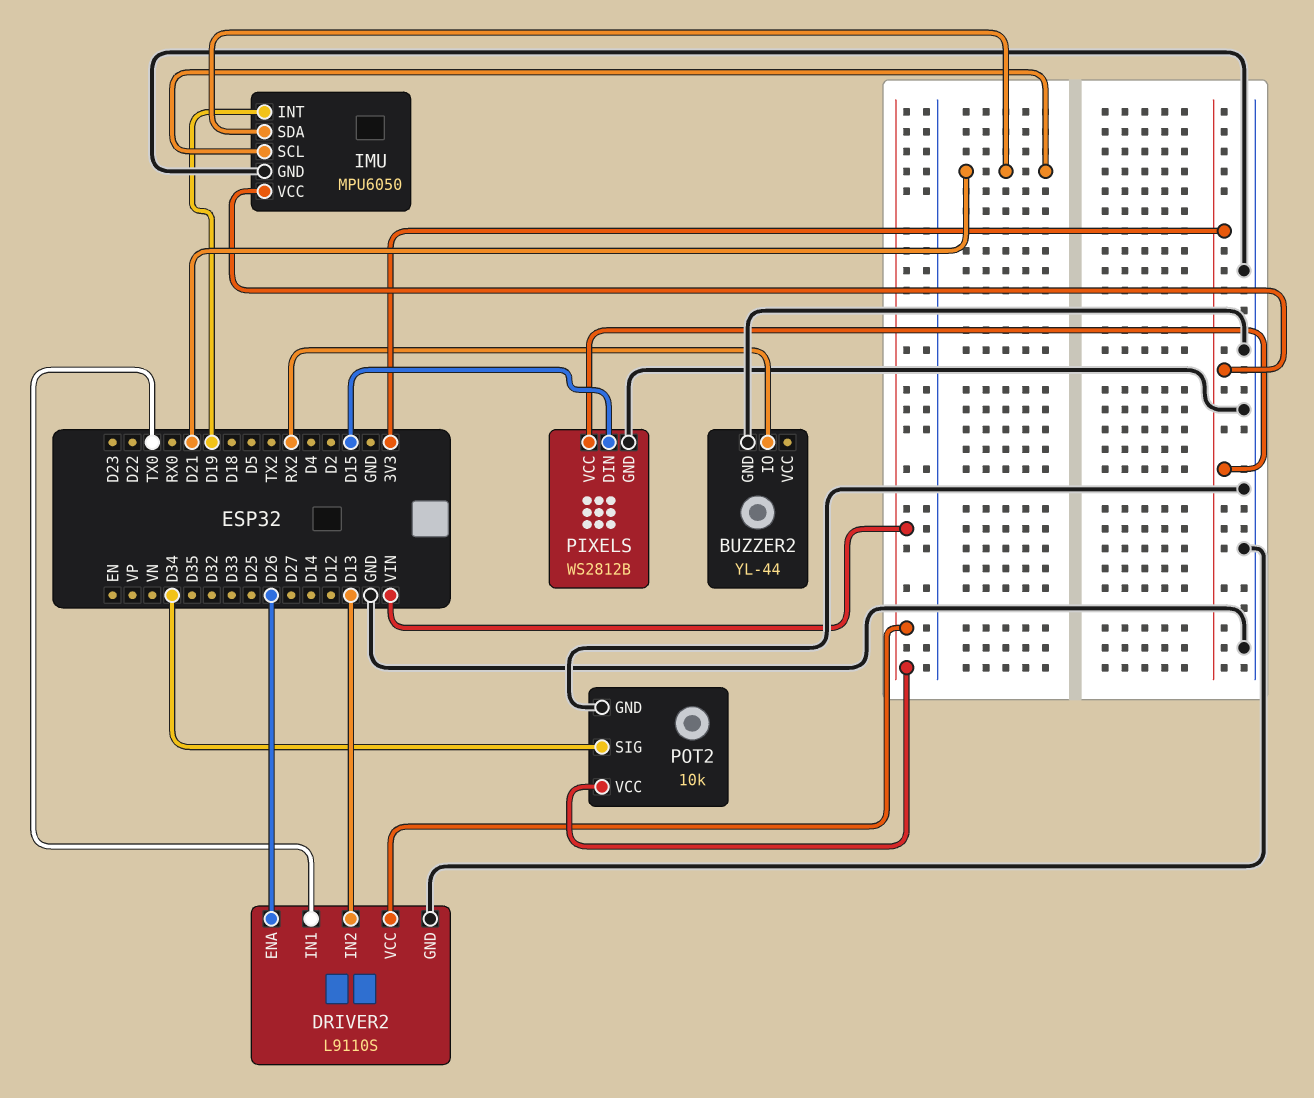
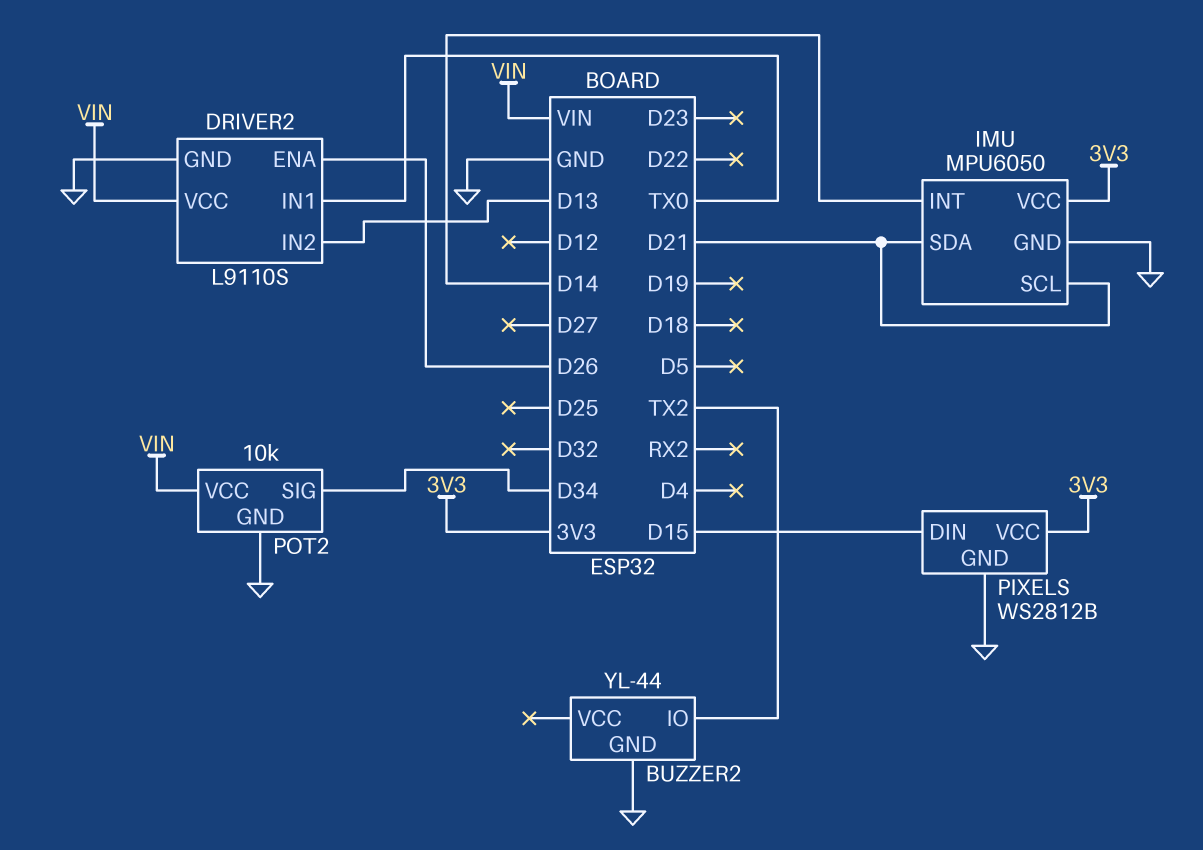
BUZZER2 pin IO: RX2 -> TX2
IMU pin INT: D19 -> D14

